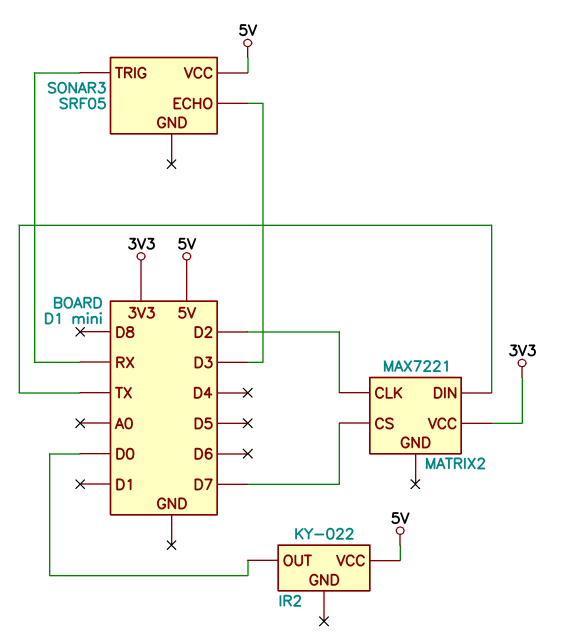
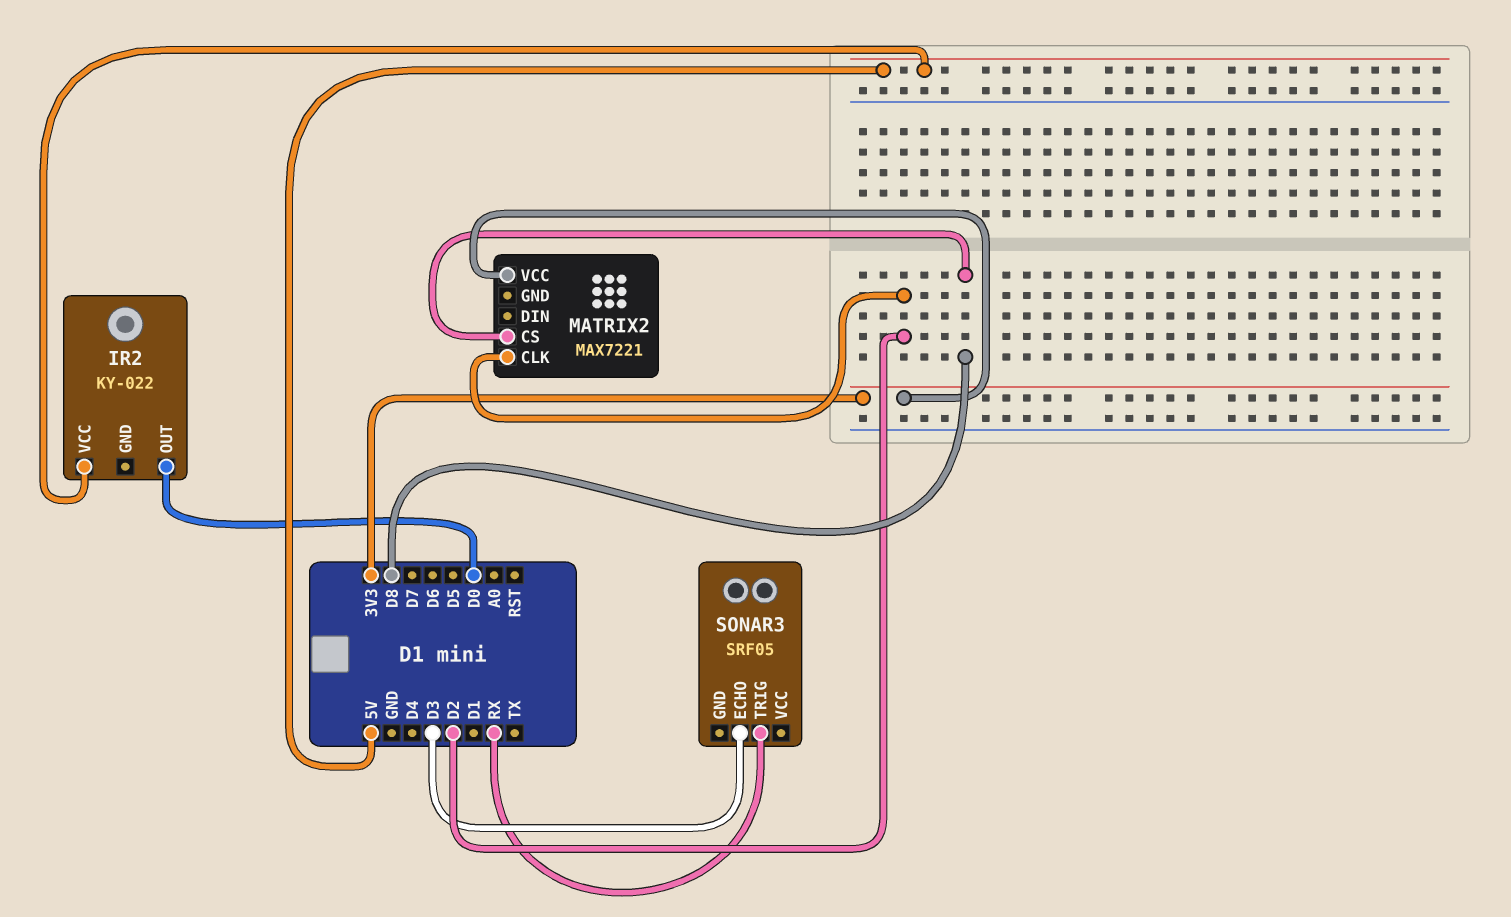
MATRIX2 pin CS: D7 -> D8
MATRIX2 pin DIN: TX -> none
SONAR3 pin VCC: 5V -> none

